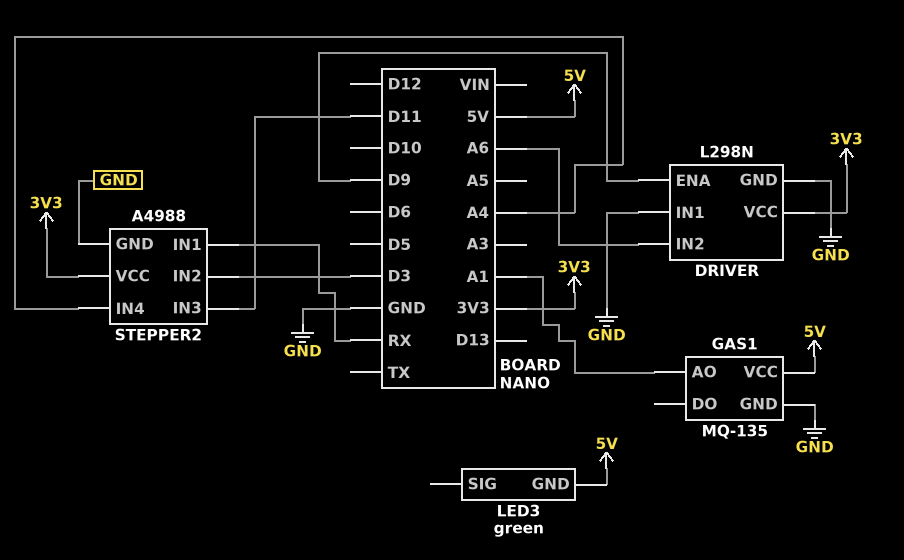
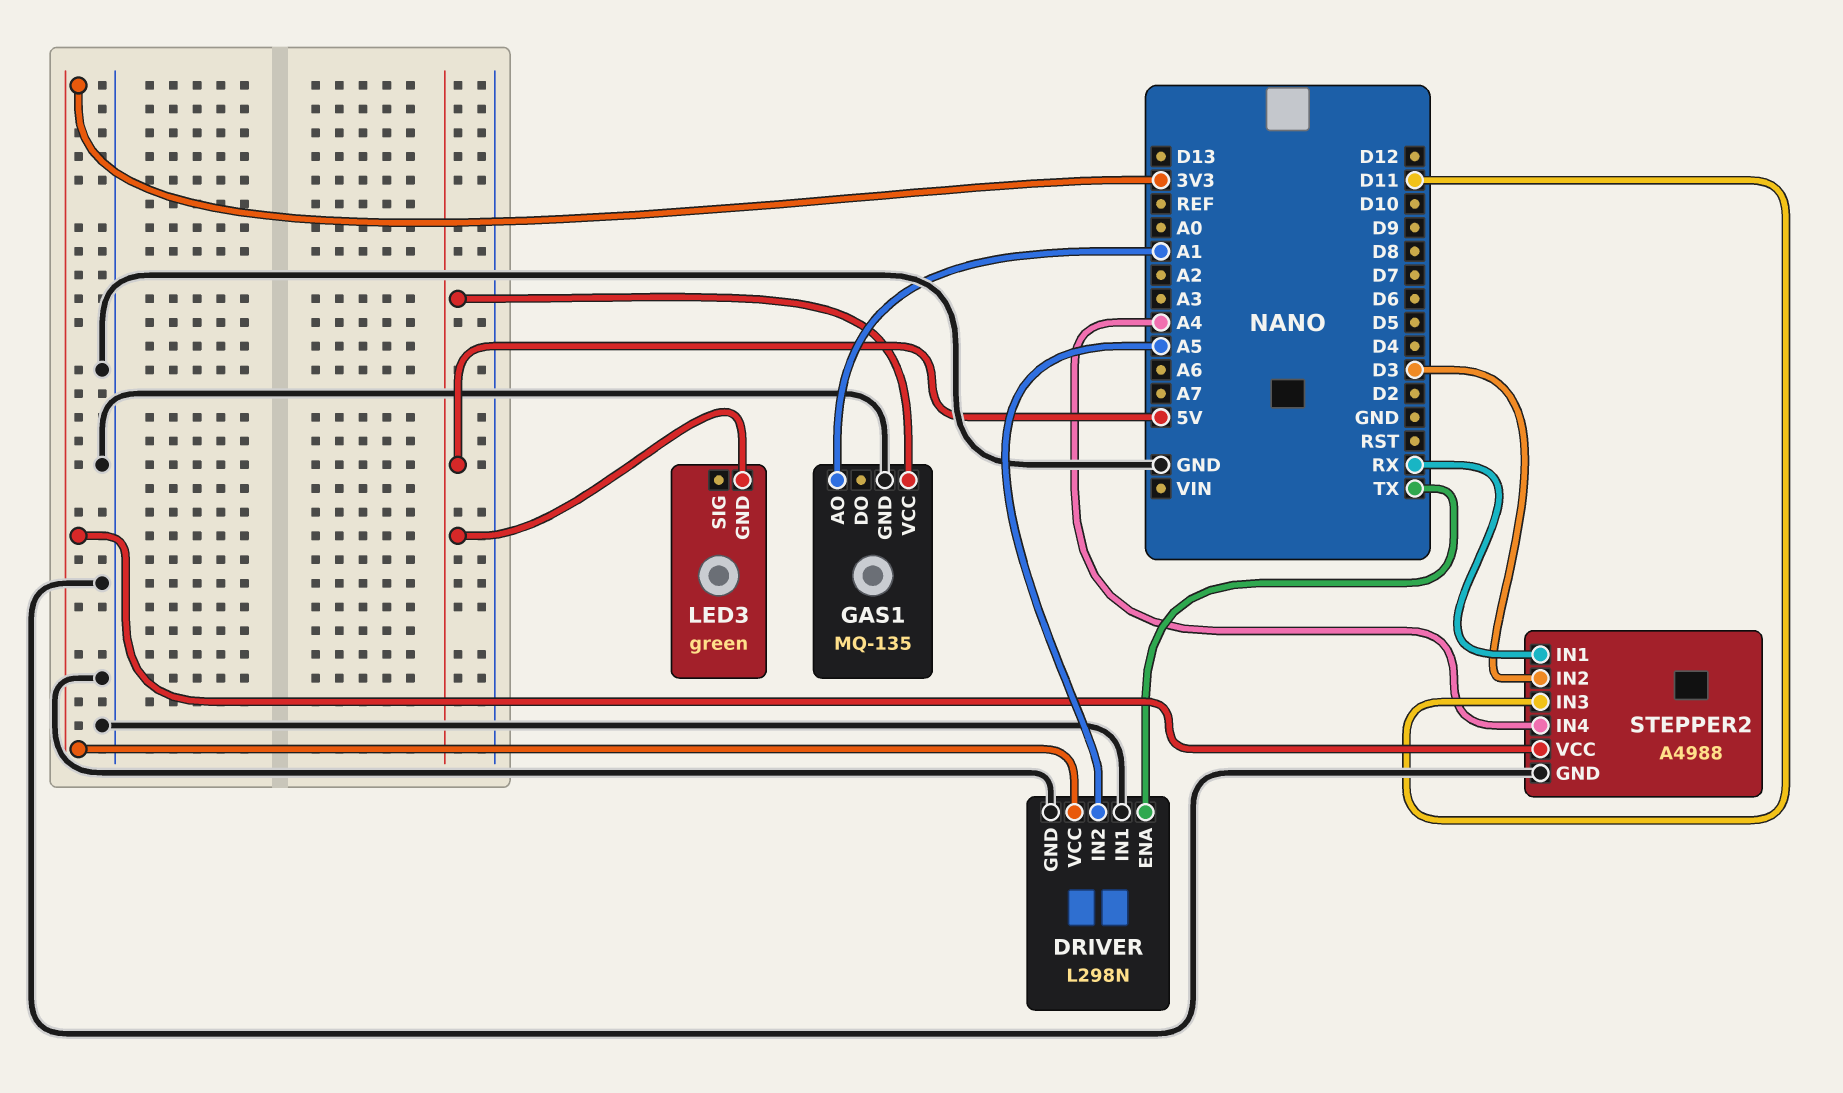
DRIVER pin ENA: D9 -> TX
DRIVER pin IN2: A6 -> A5

